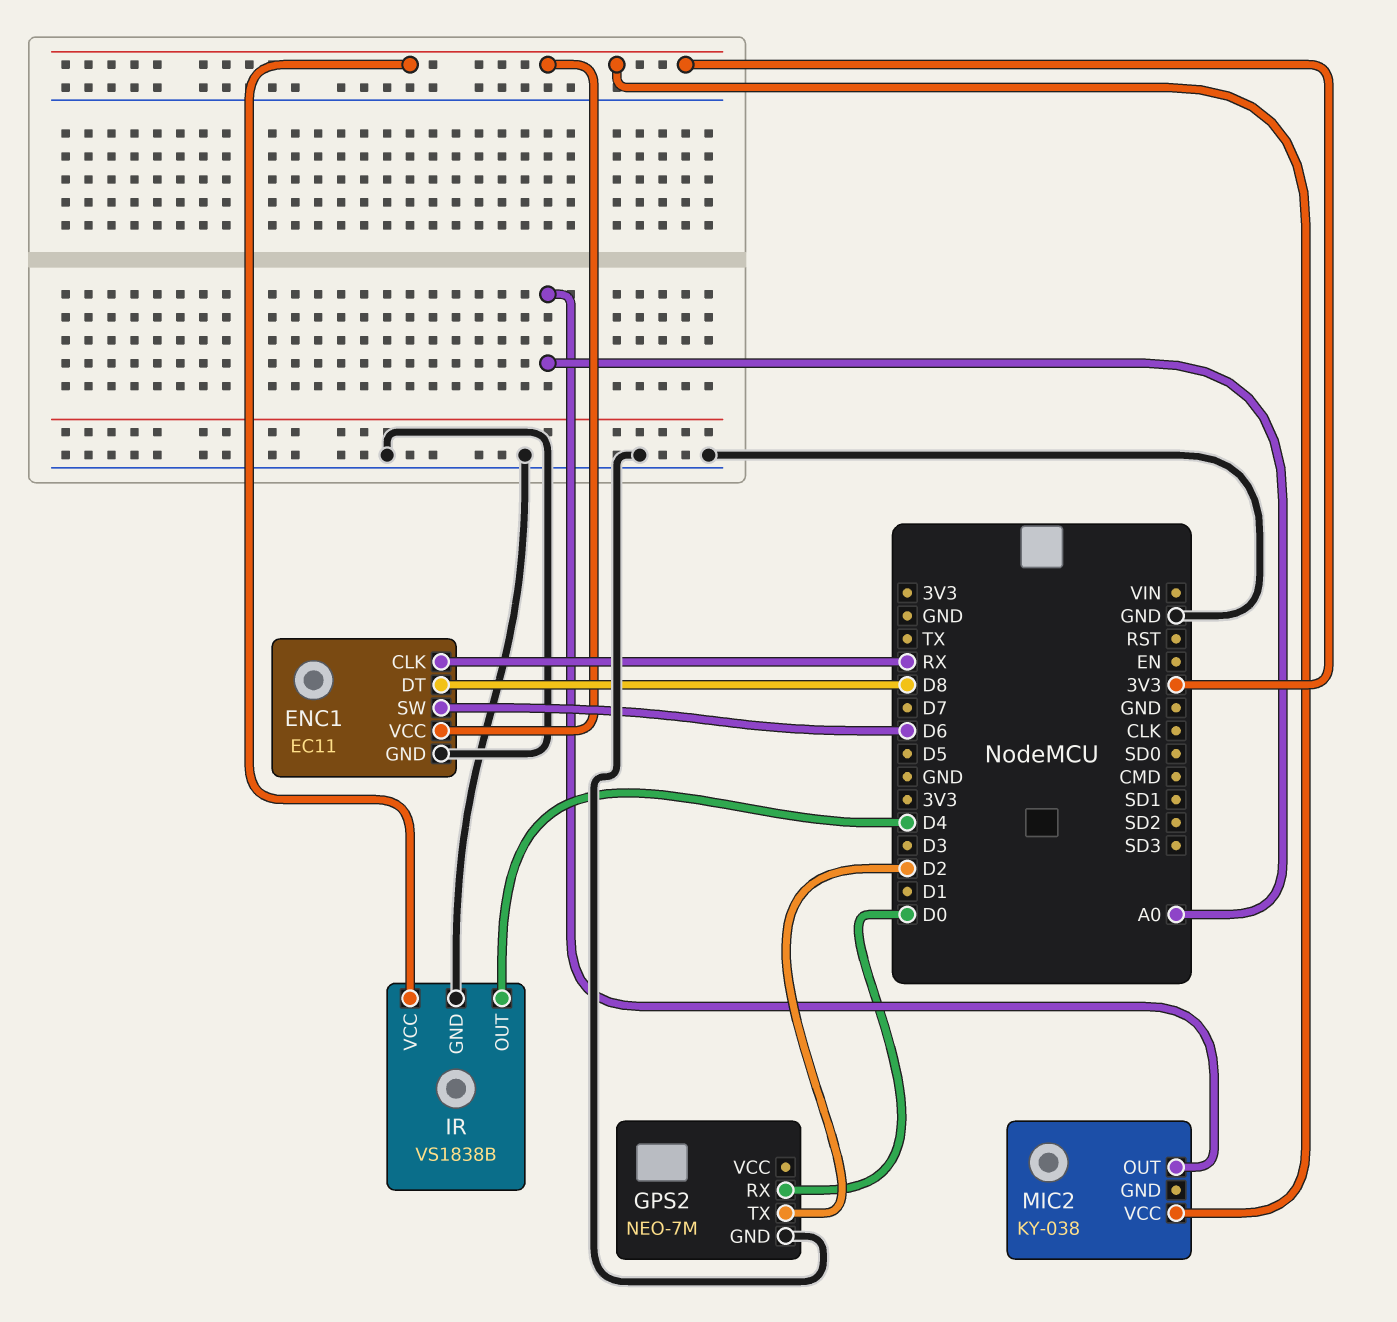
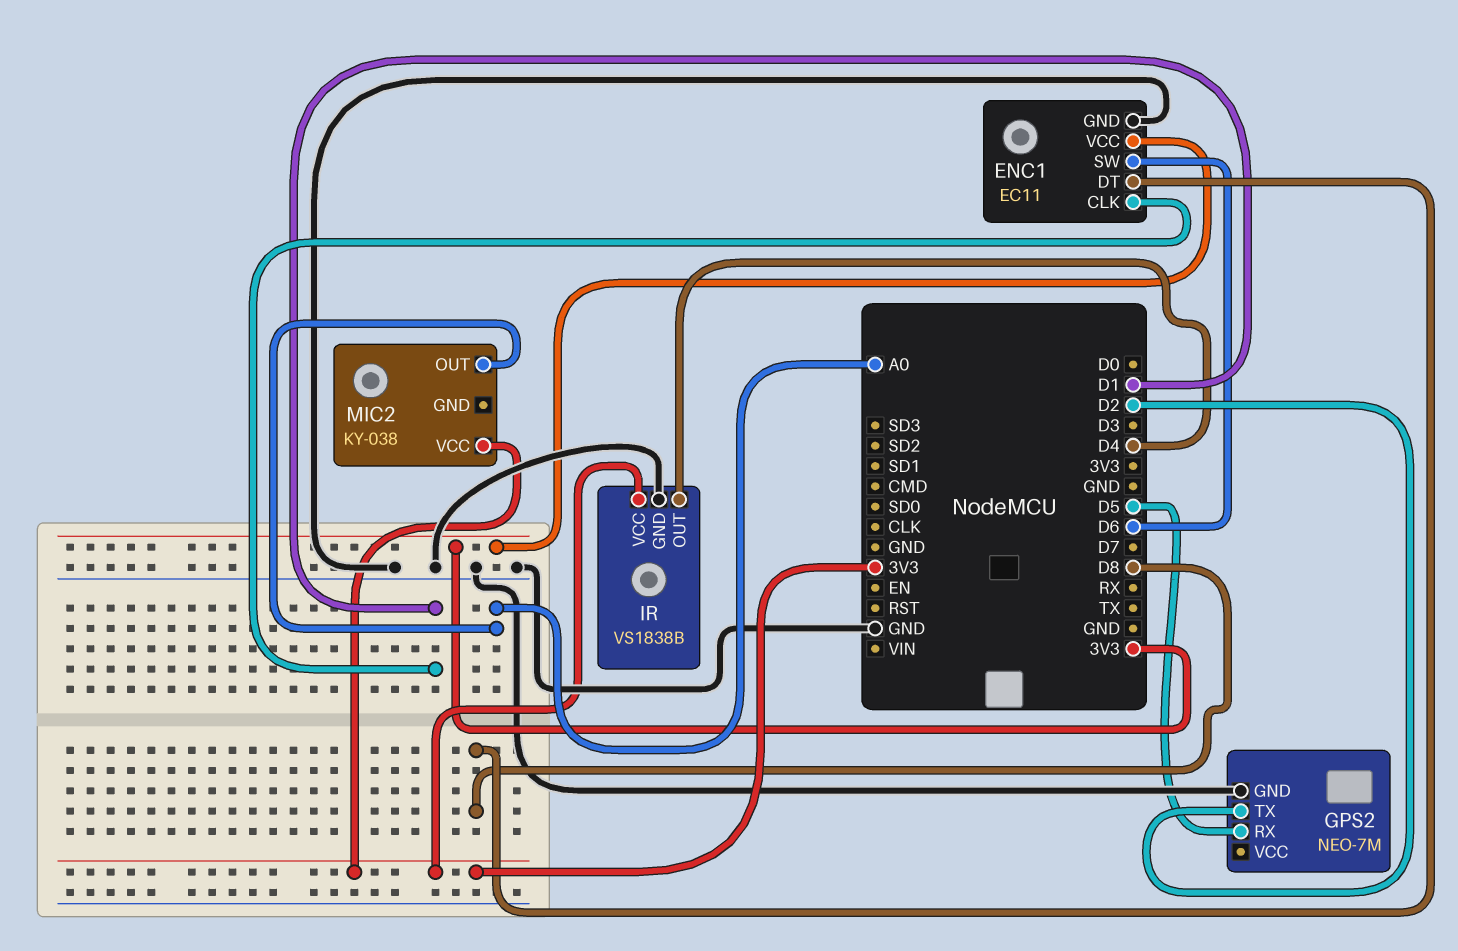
ENC1 pin CLK: RX -> D1
GPS2 pin RX: D0 -> D5

